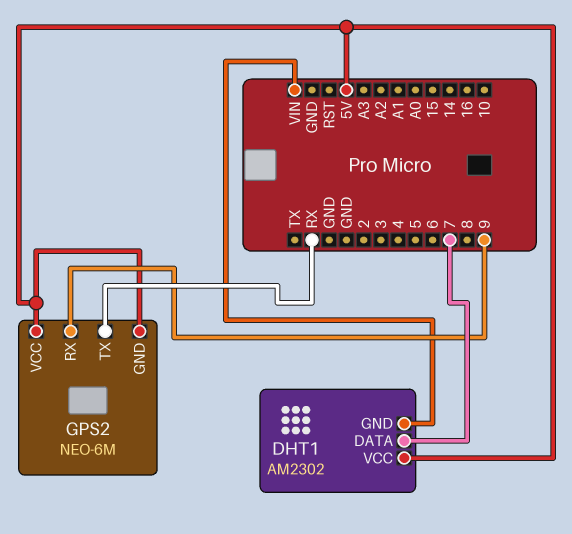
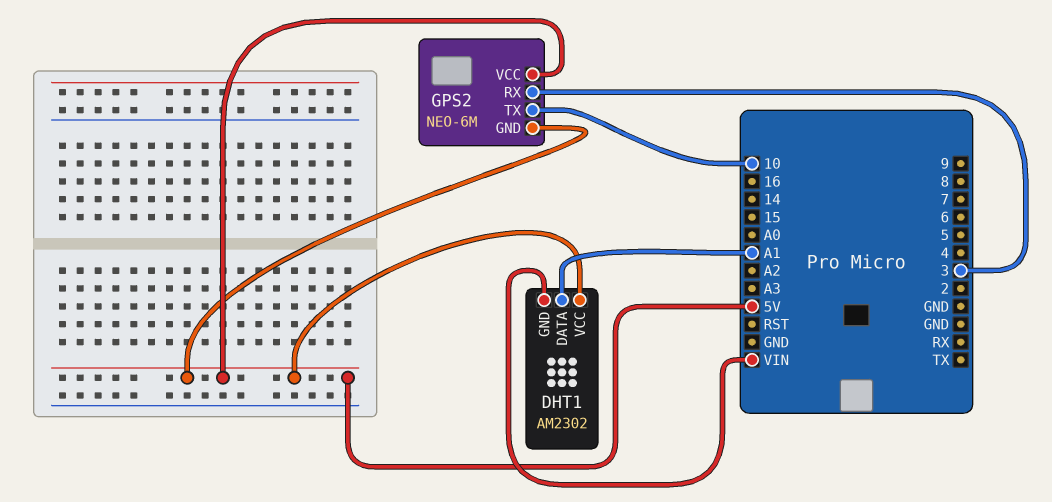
DHT1 pin DATA: 7 -> A1
GPS2 pin RX: 9 -> 3
GPS2 pin TX: RX -> 10

